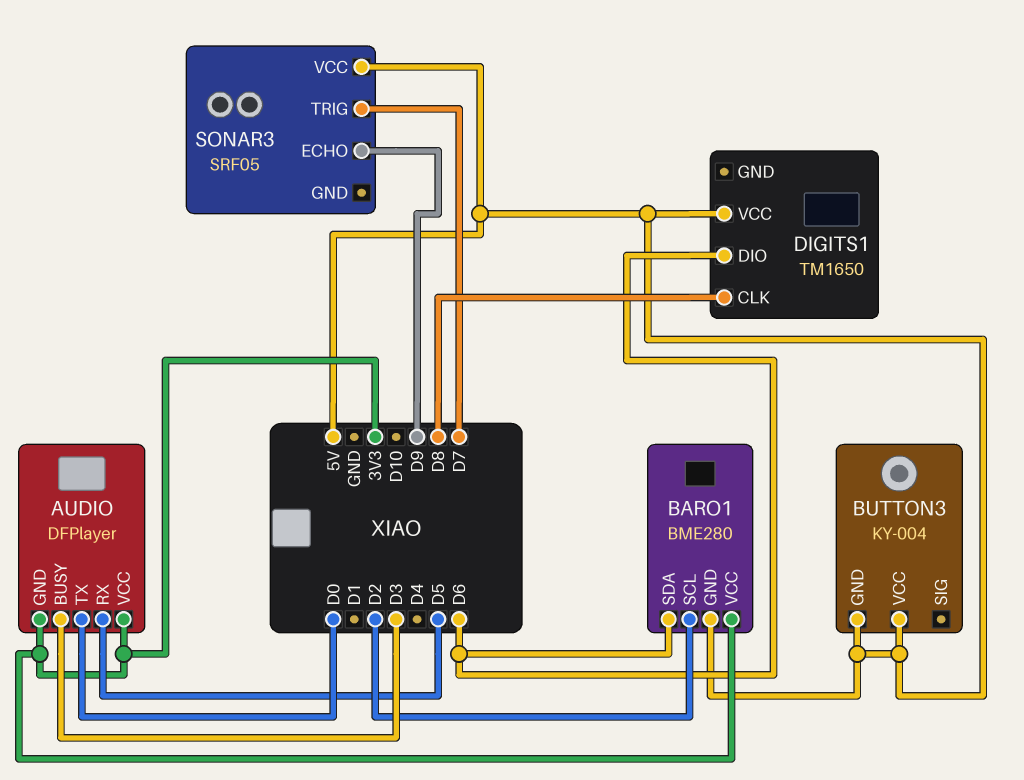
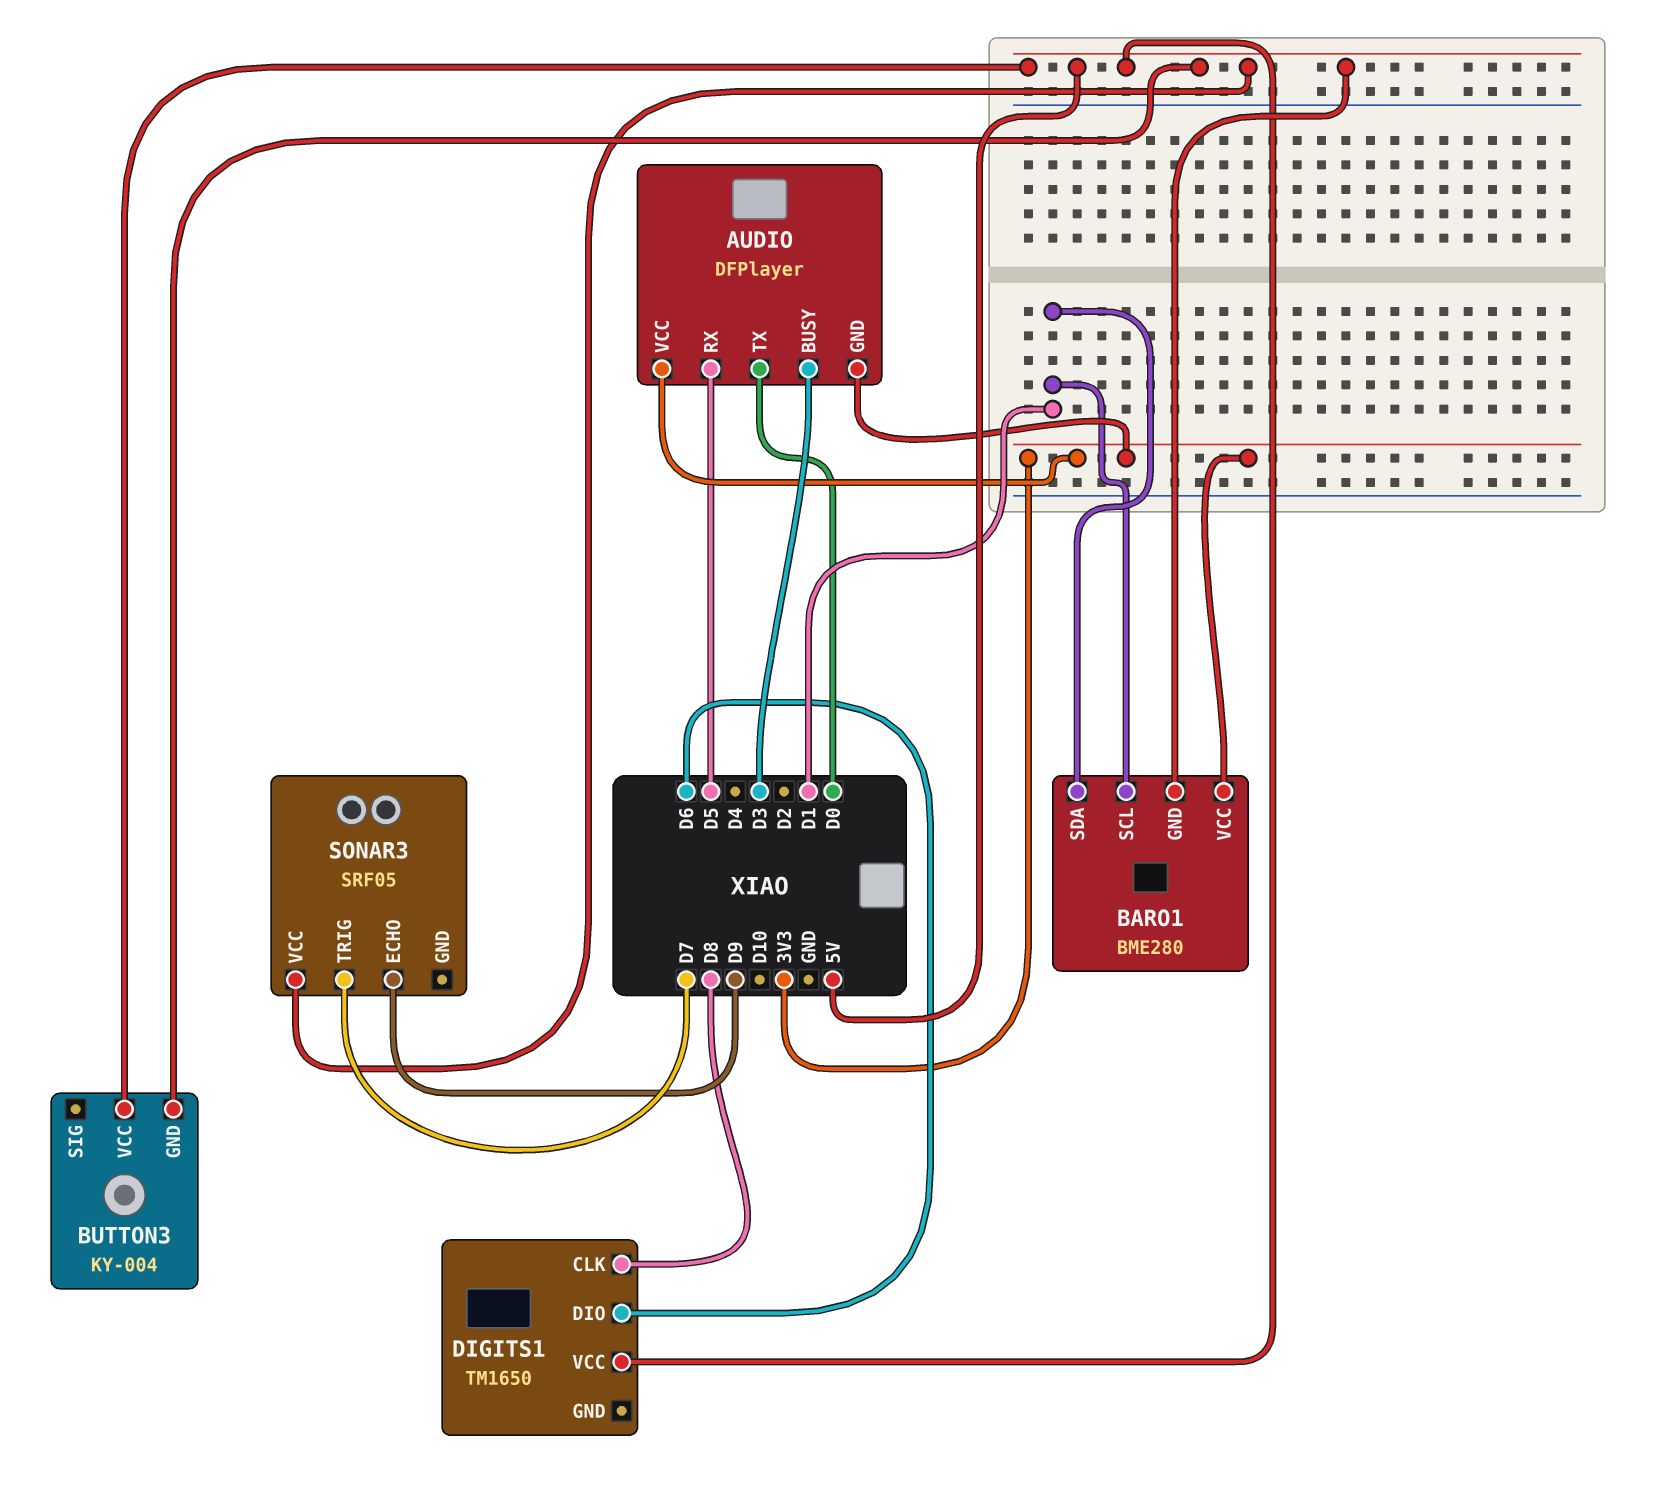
BARO1 pin SCL: D2 -> D1
BARO1 pin SDA: D6 -> D1

